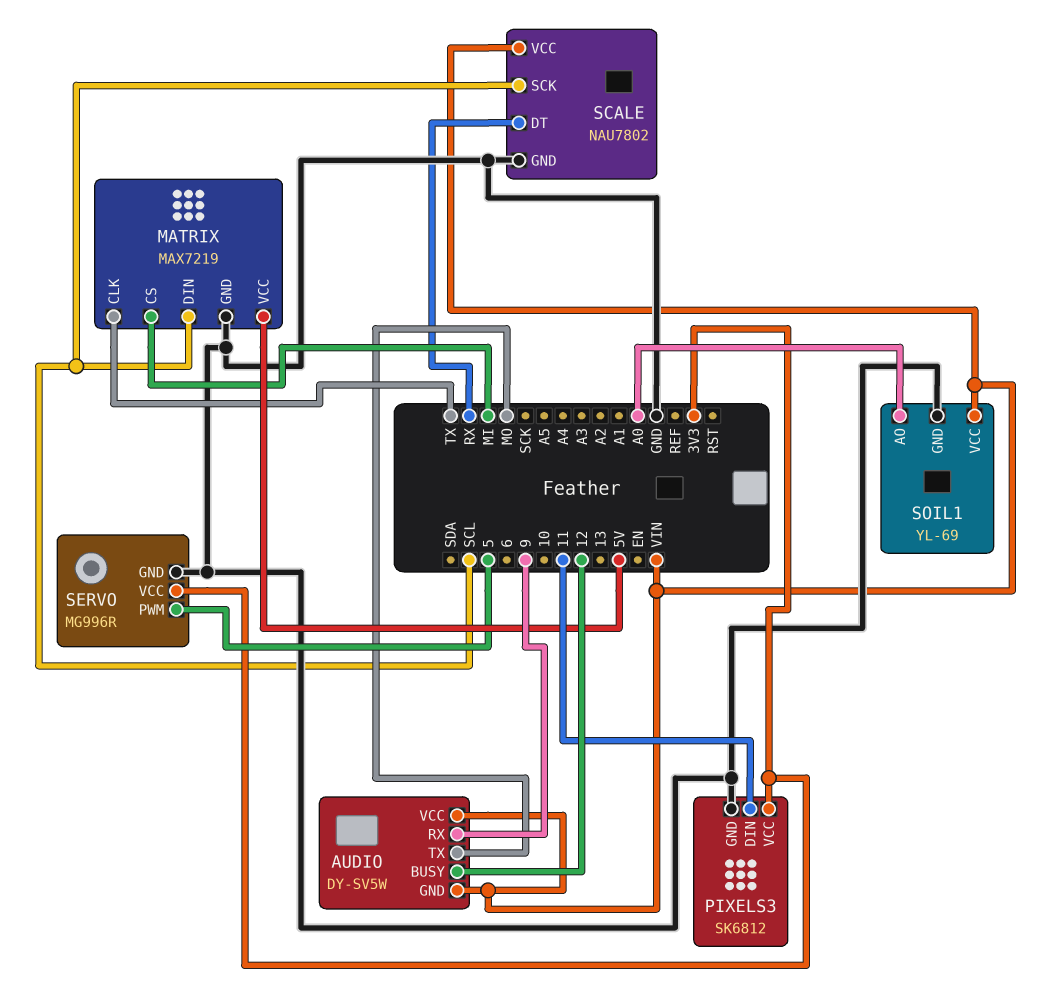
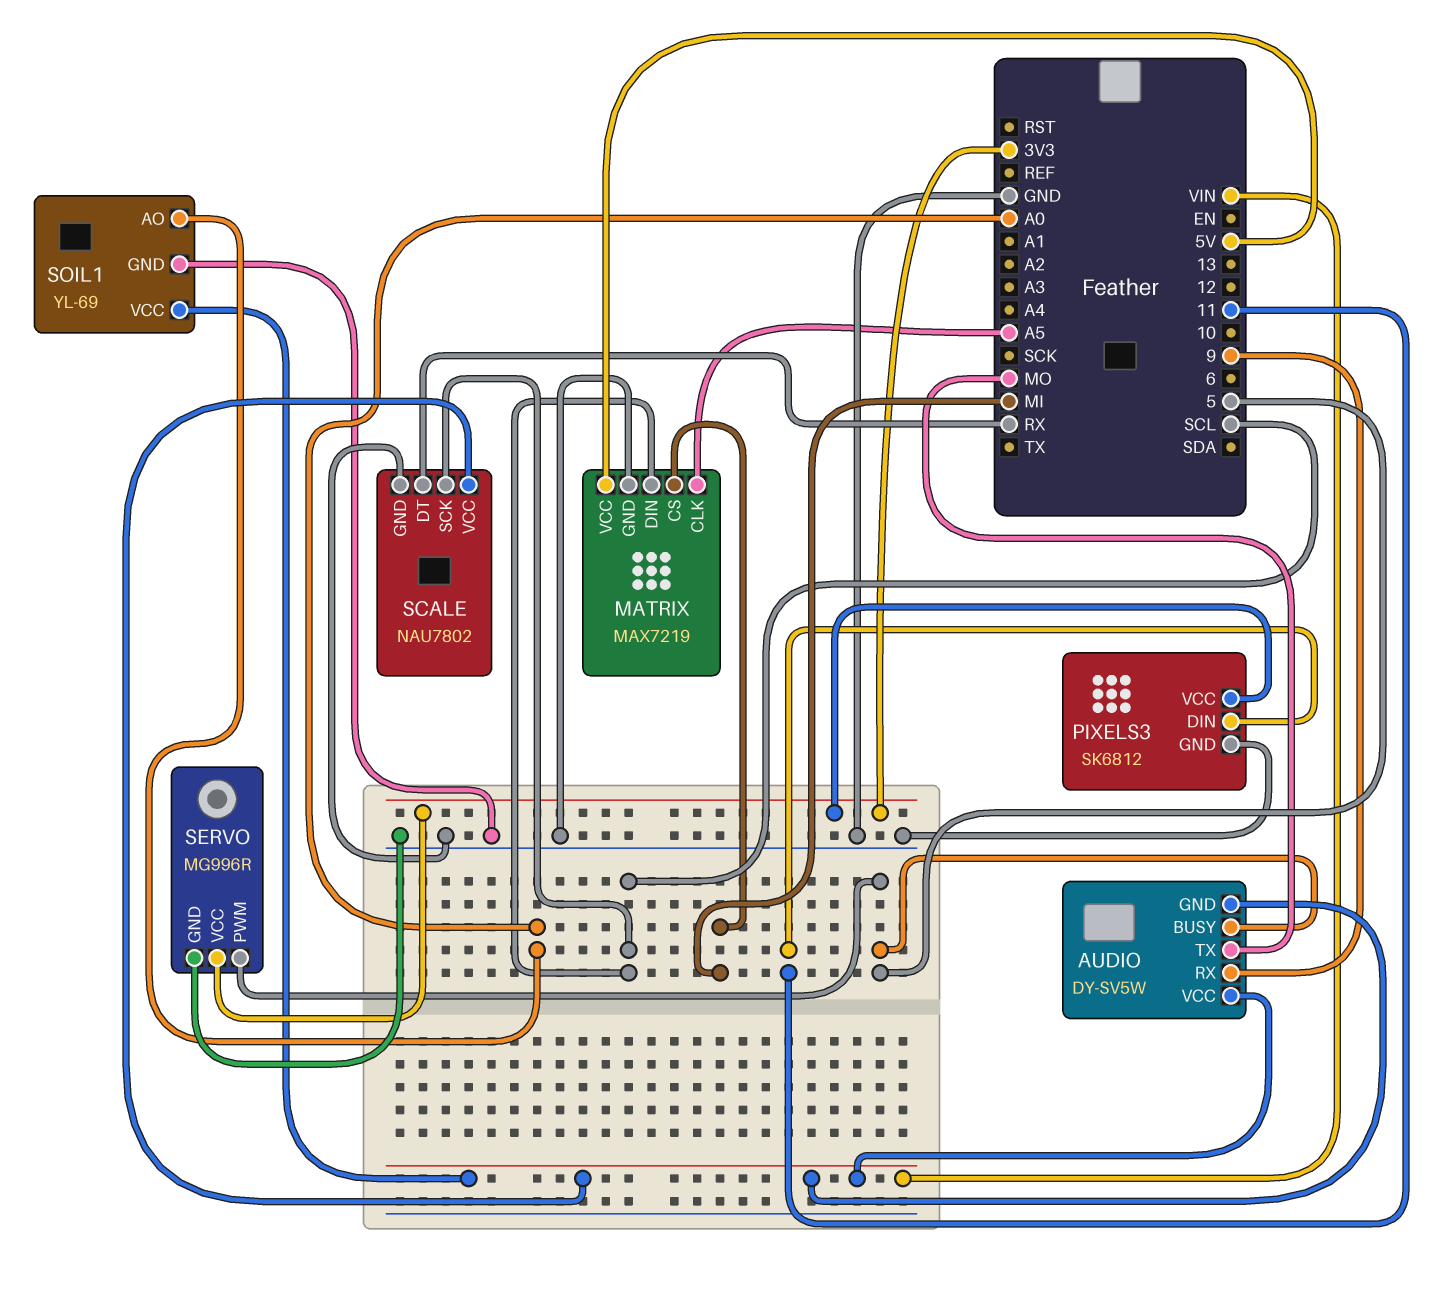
AUDIO pin BUSY: 12 -> 5
MATRIX pin CLK: TX -> A5

